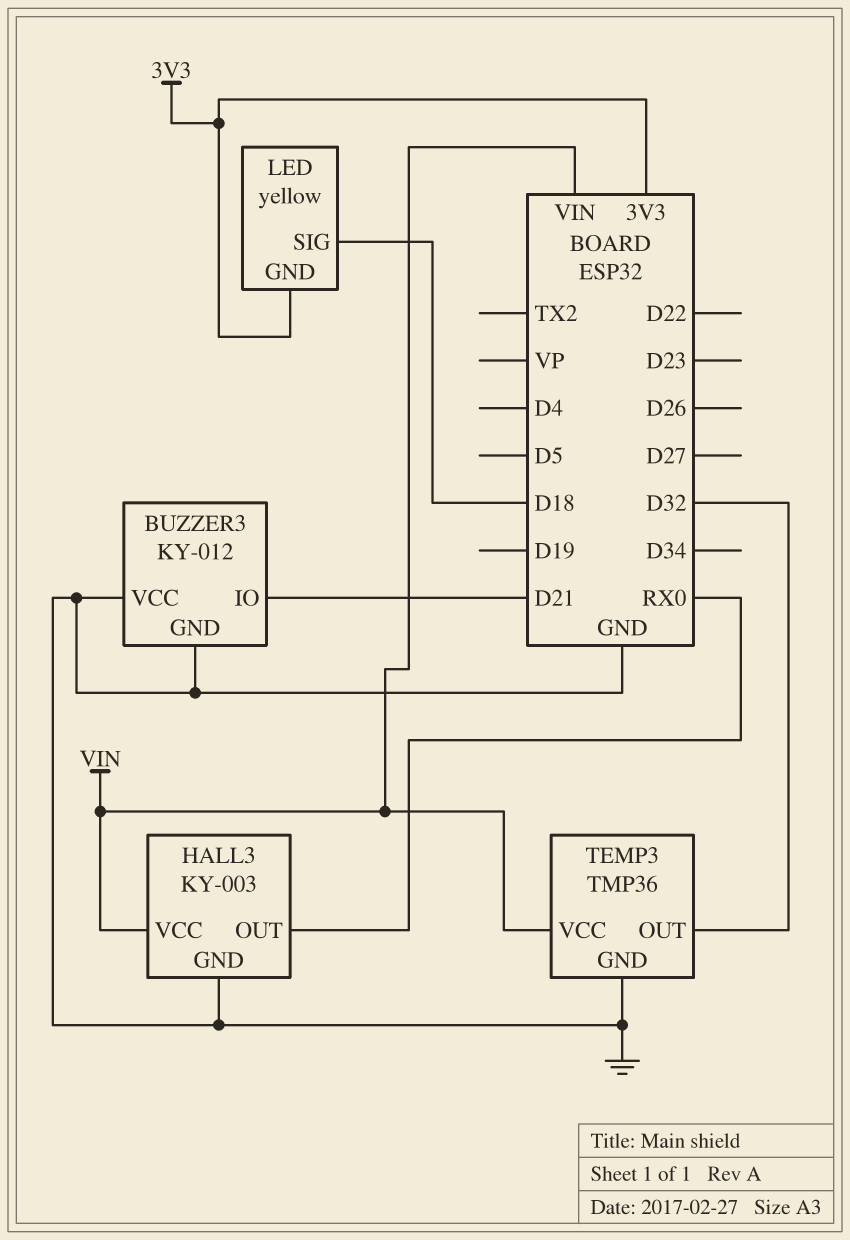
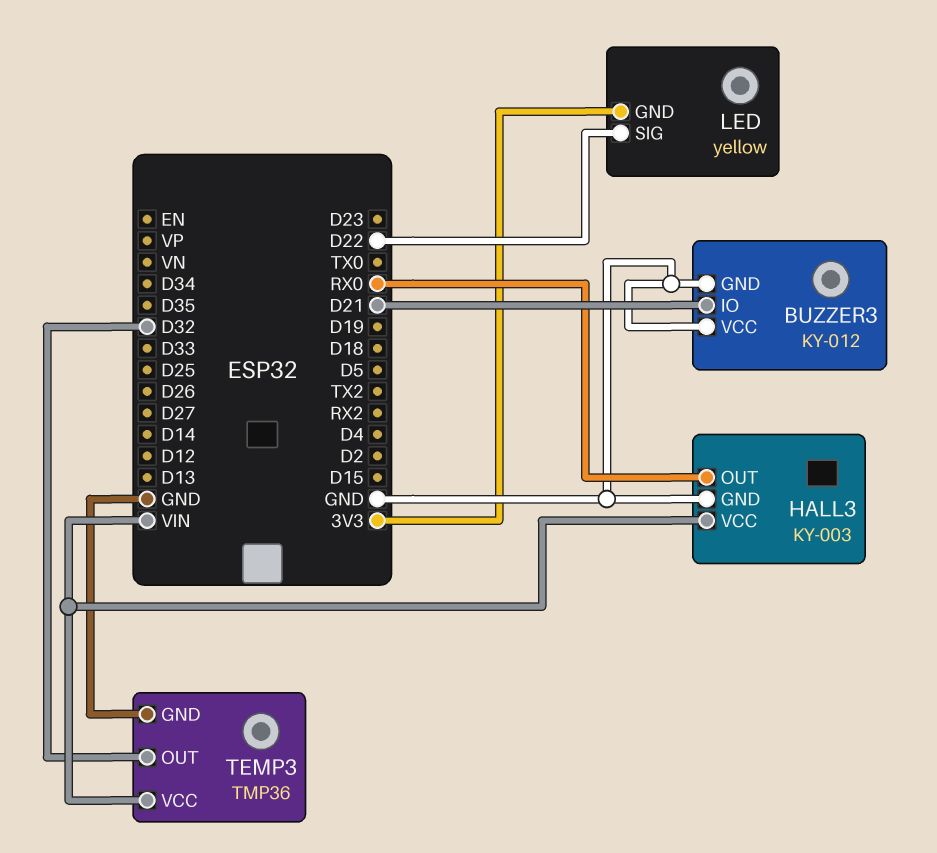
LED pin SIG: D18 -> D22

